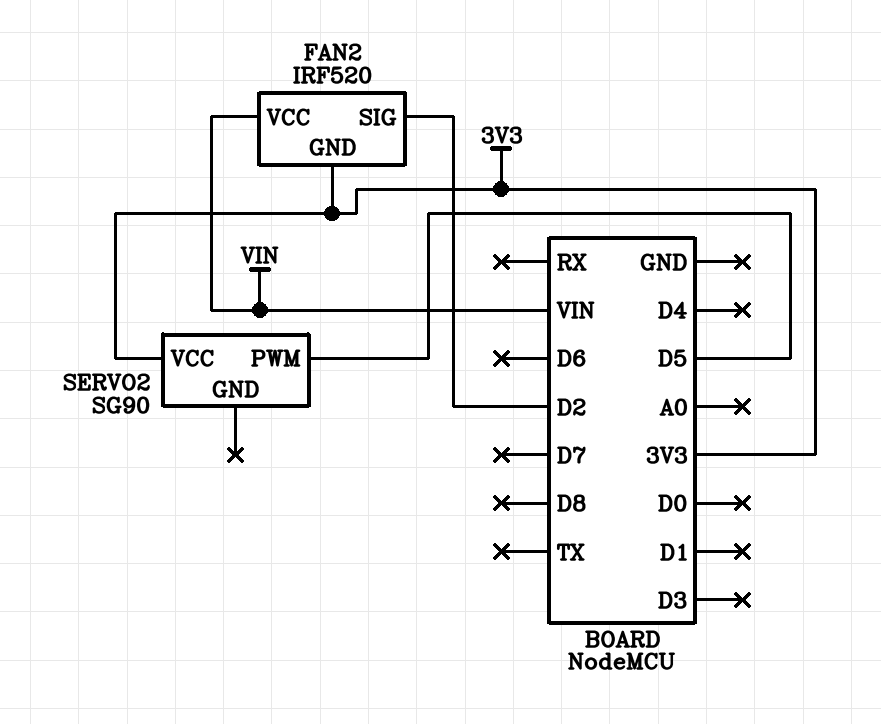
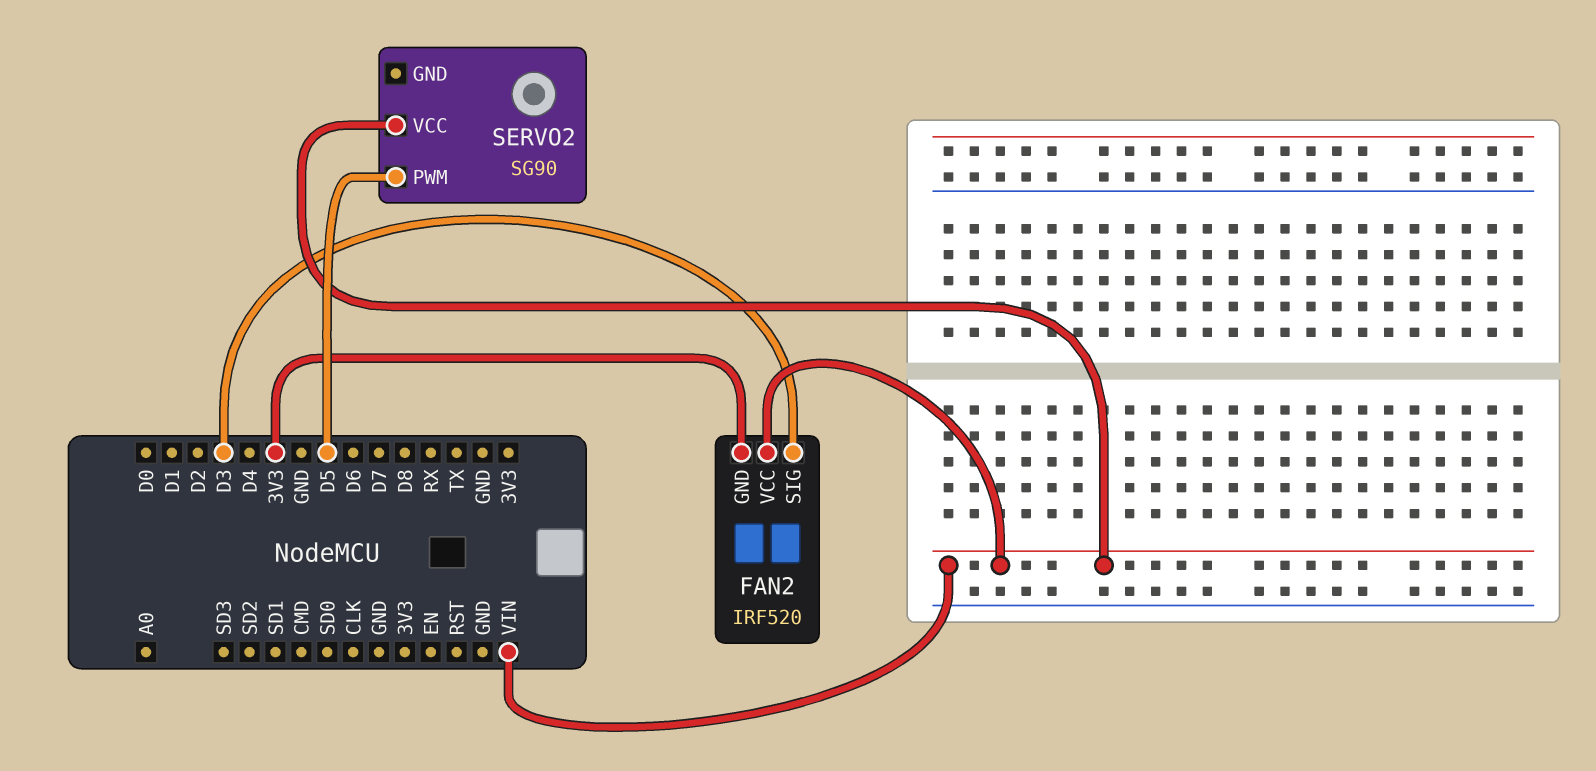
FAN2 pin SIG: D2 -> D3
SERVO2 pin VCC: 3V3 -> VIN

